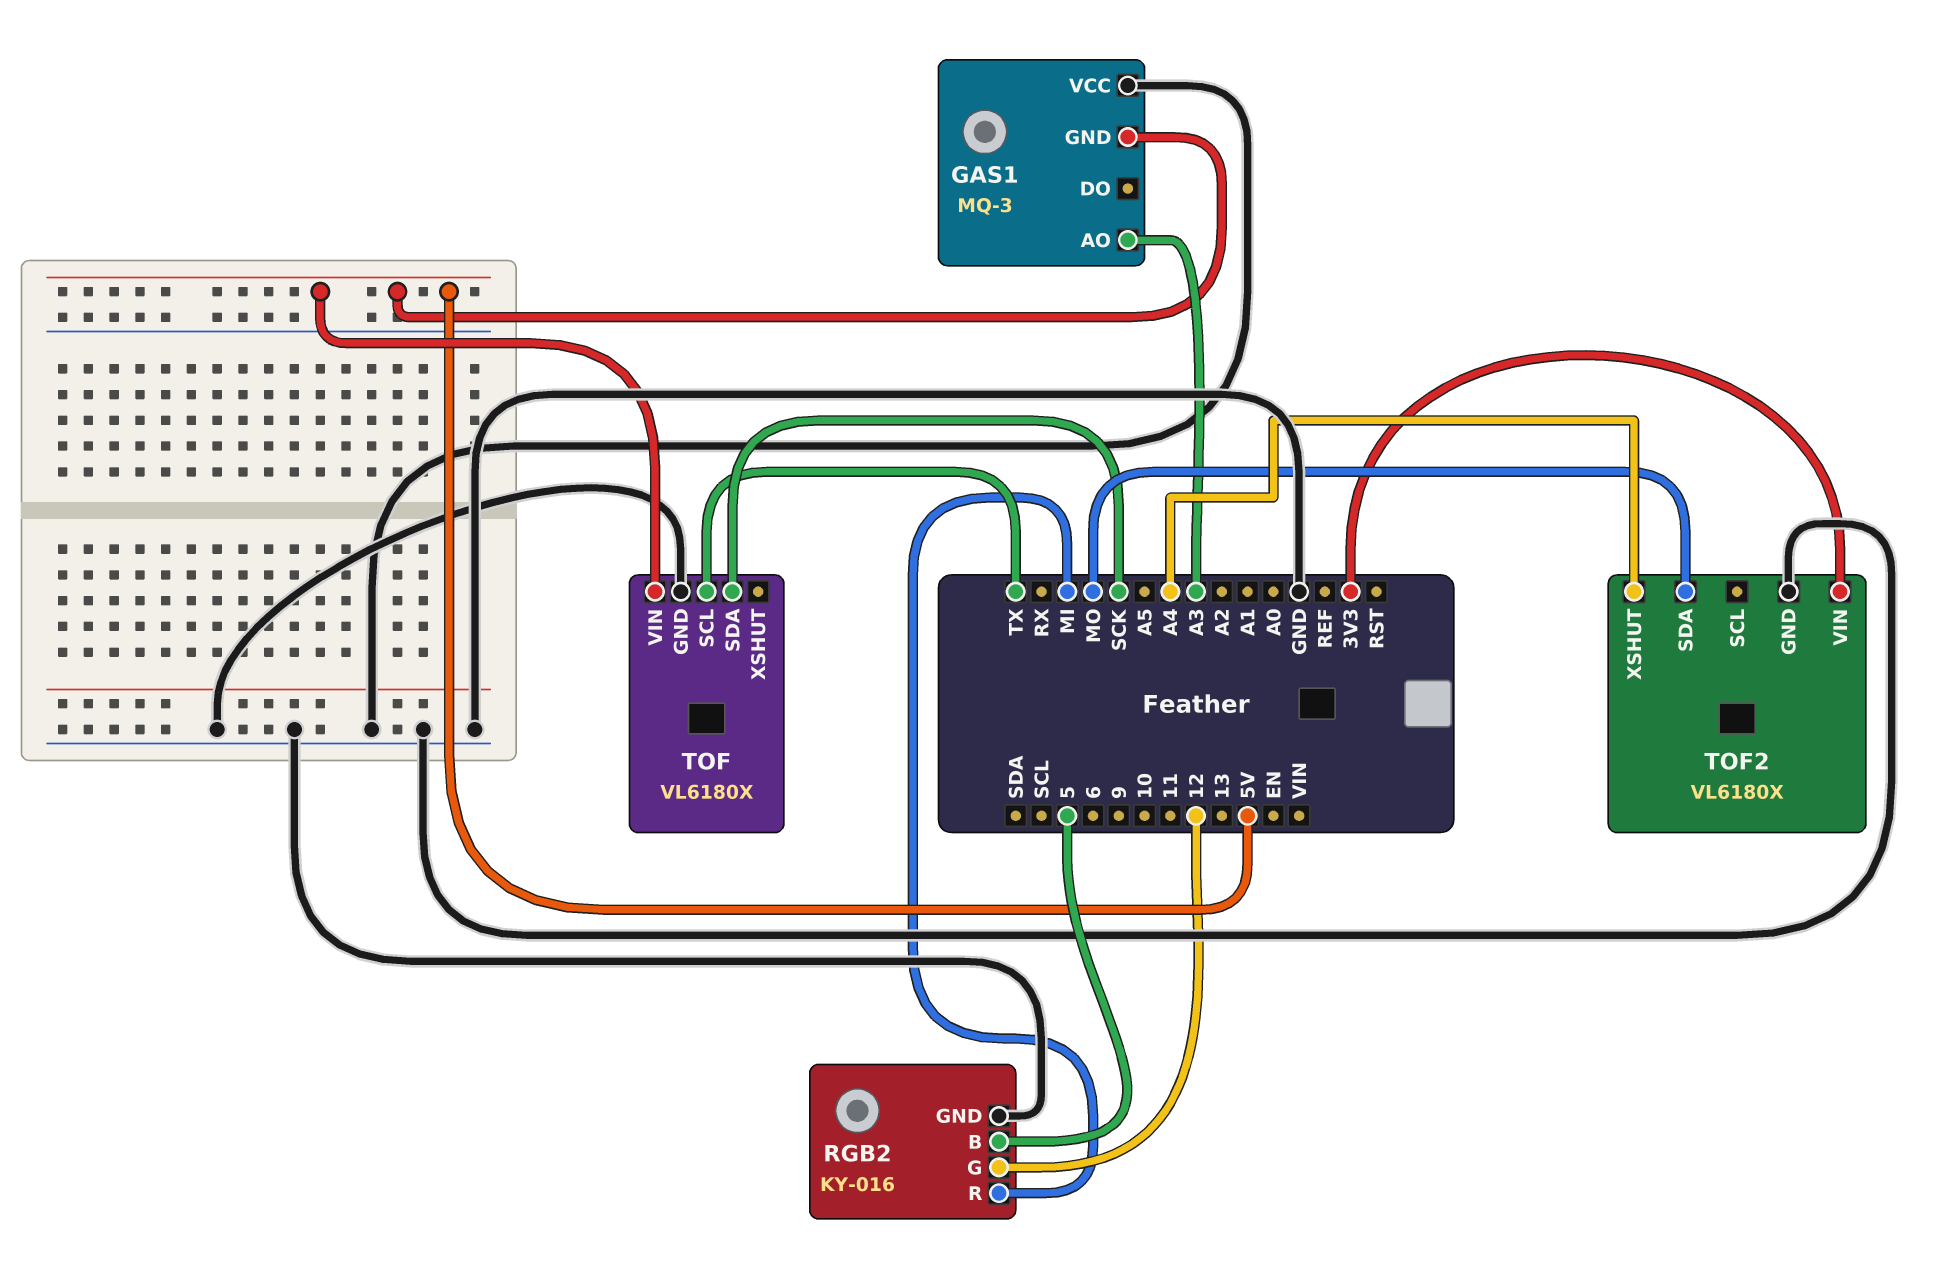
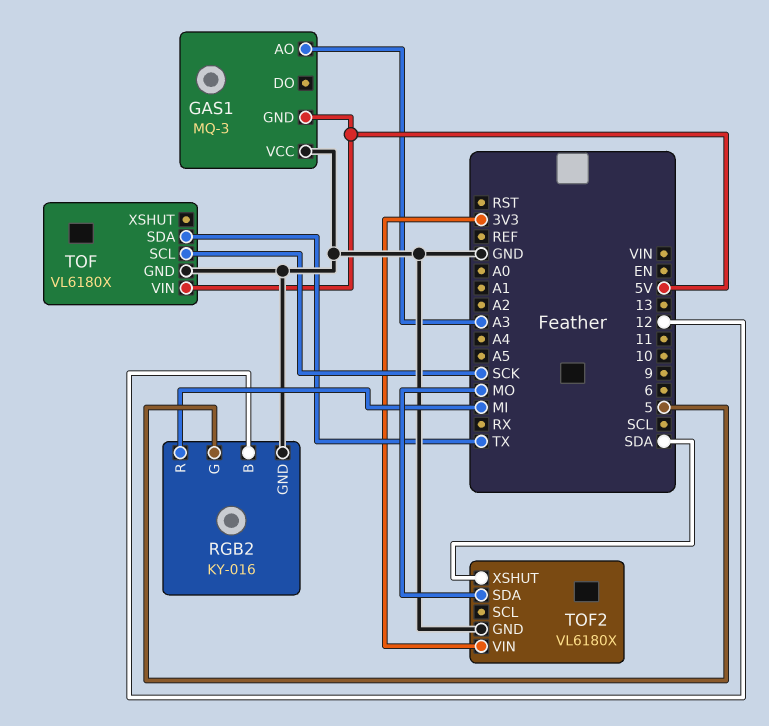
RGB2 pin B: 5 -> 12
RGB2 pin G: 12 -> 5
TOF pin SCL: TX -> SCK
TOF pin SDA: SCK -> TX
TOF2 pin XSHUT: A4 -> SDA

